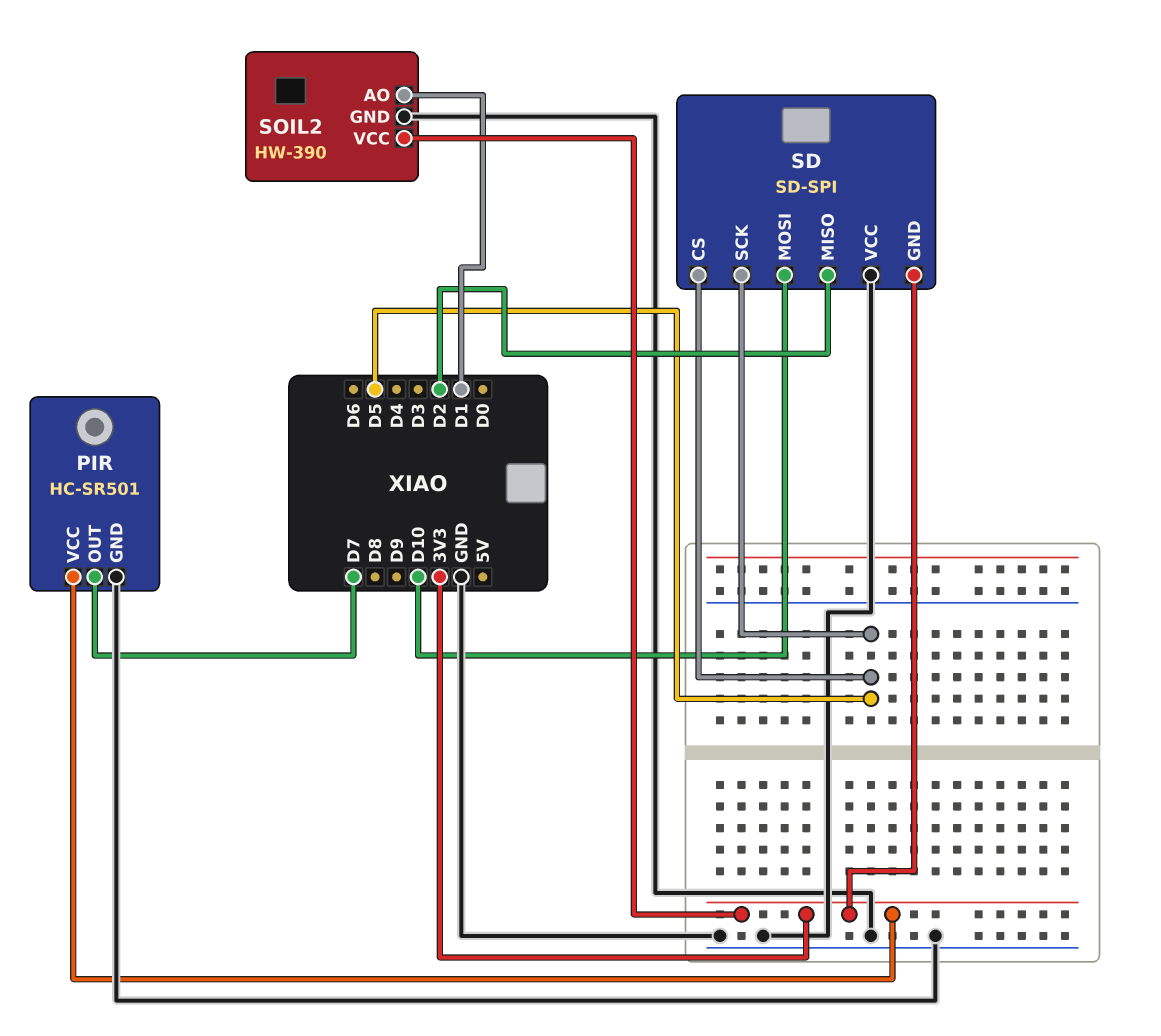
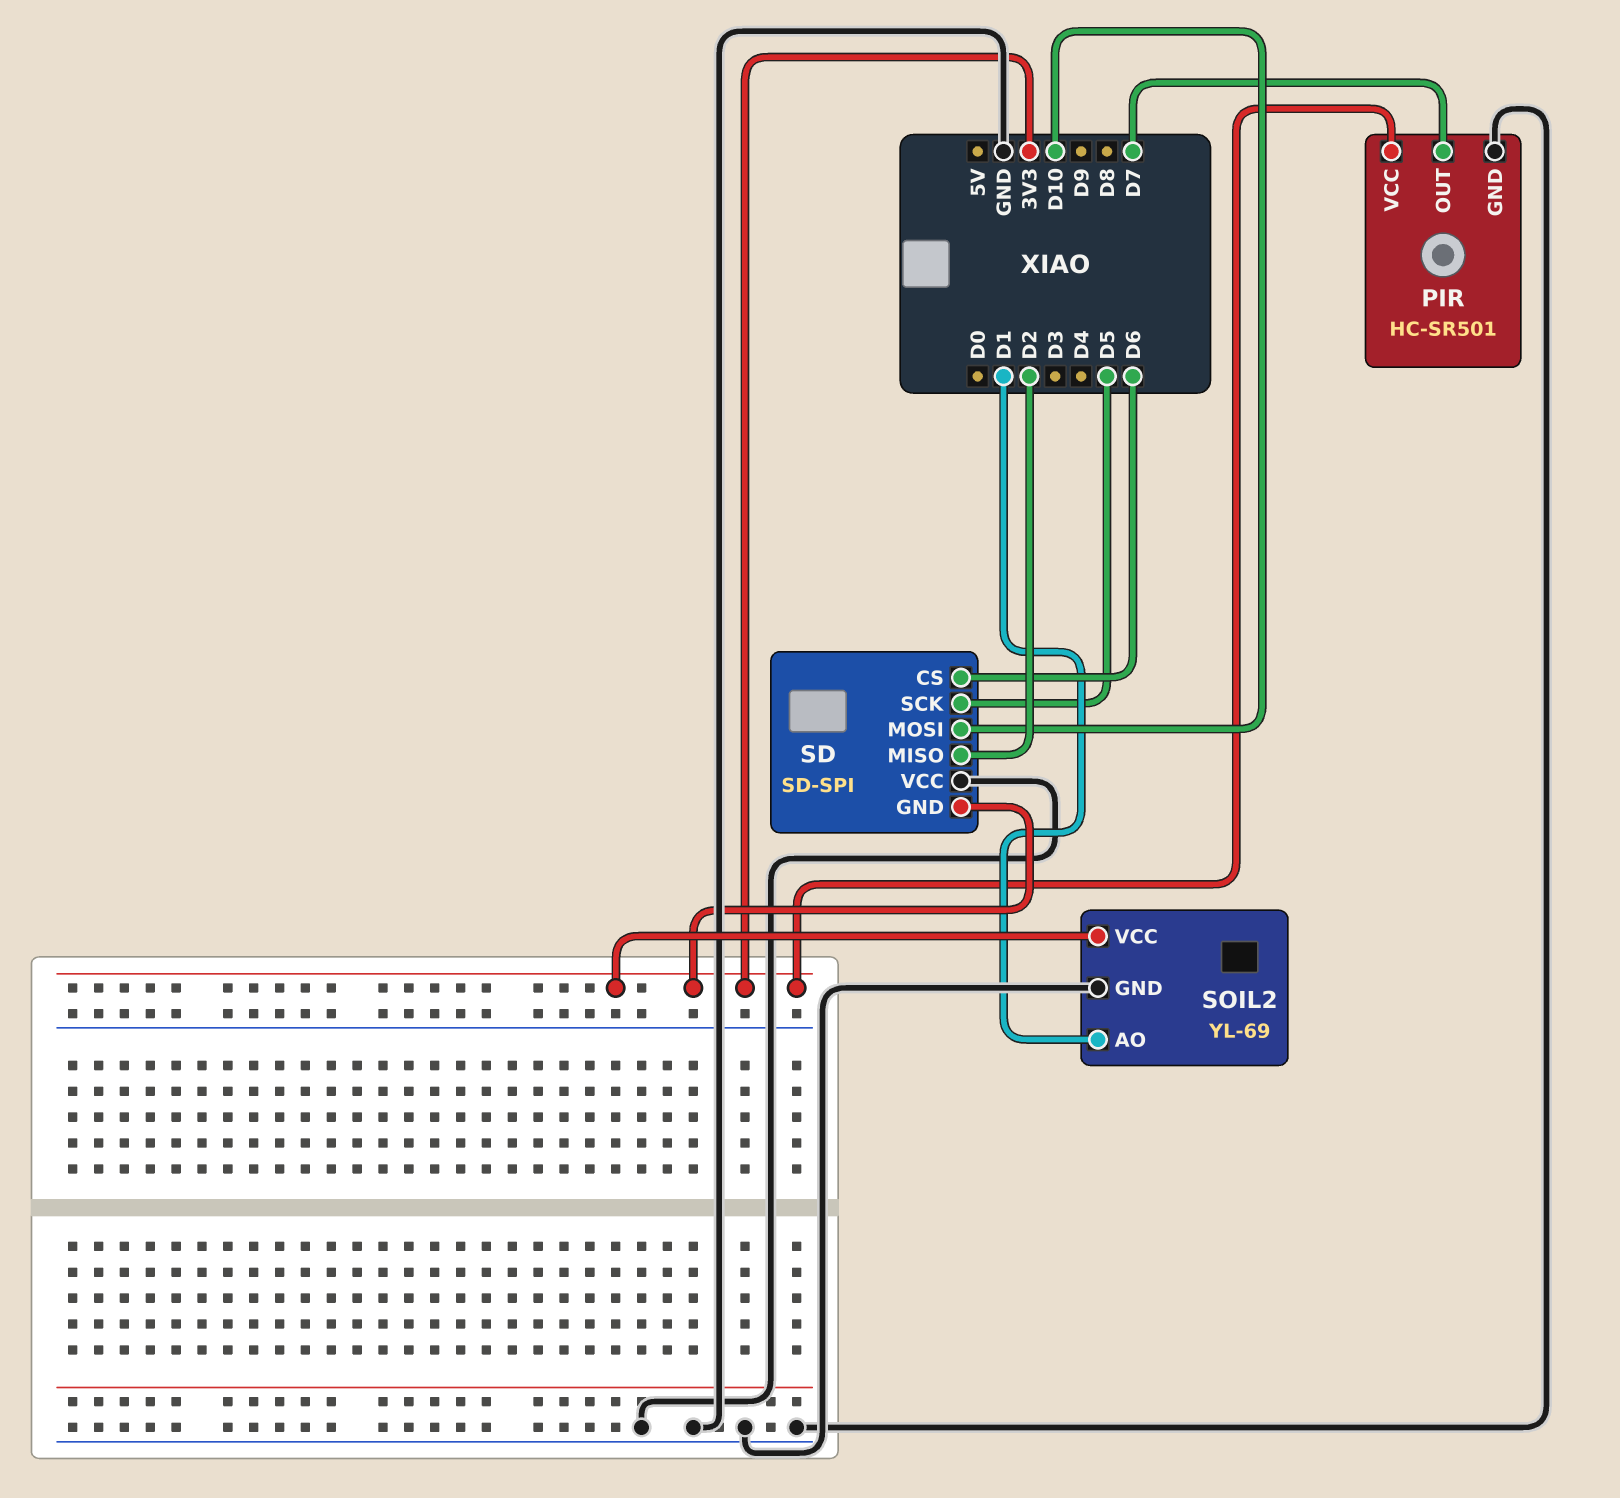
SD pin CS: D5 -> D6
SOIL2: HW-390 -> YL-69

